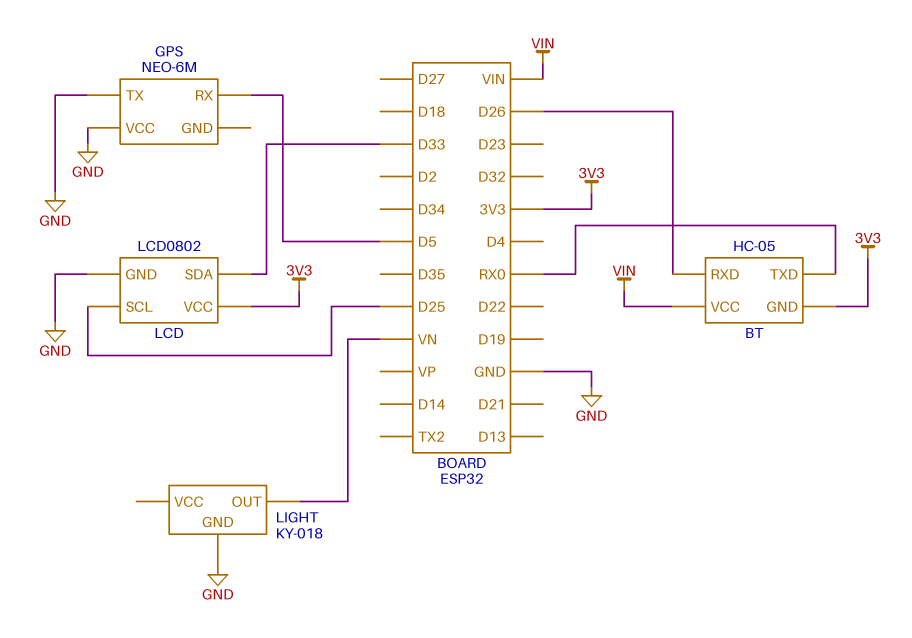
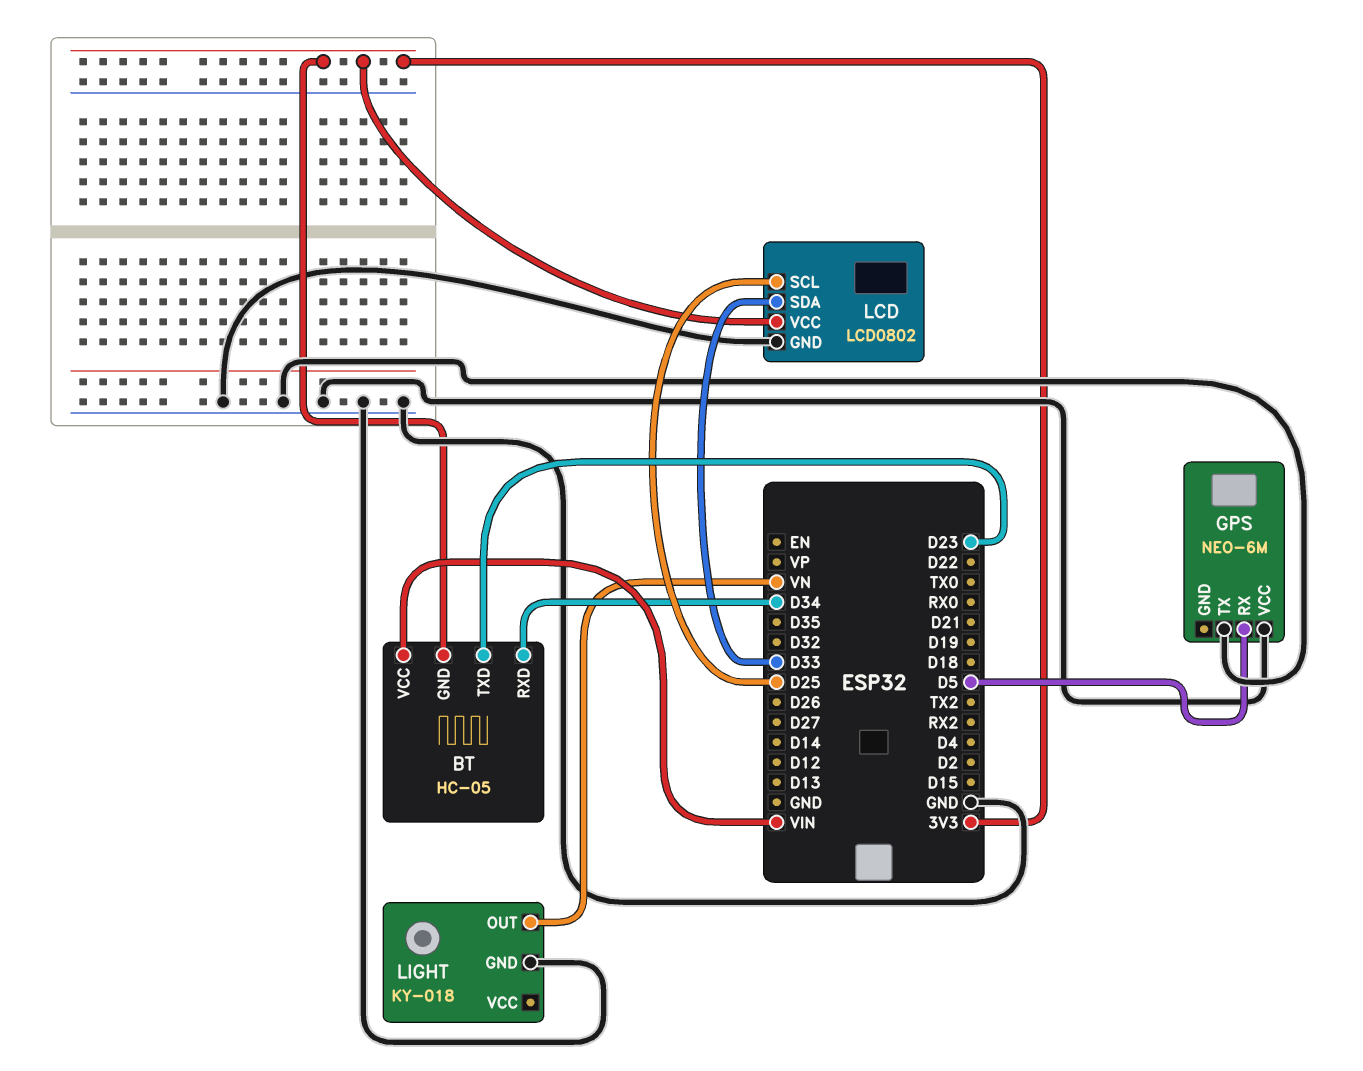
BT pin RXD: D26 -> D34
BT pin TXD: RX0 -> D23

